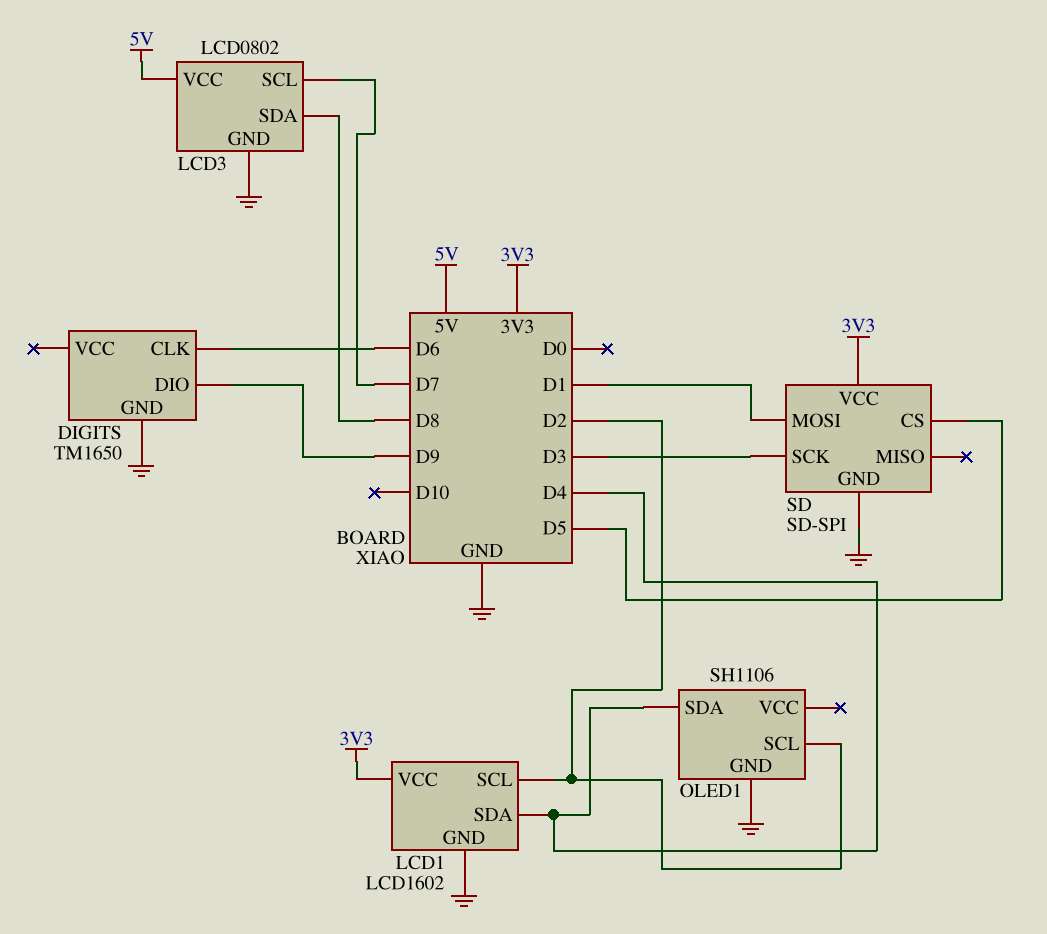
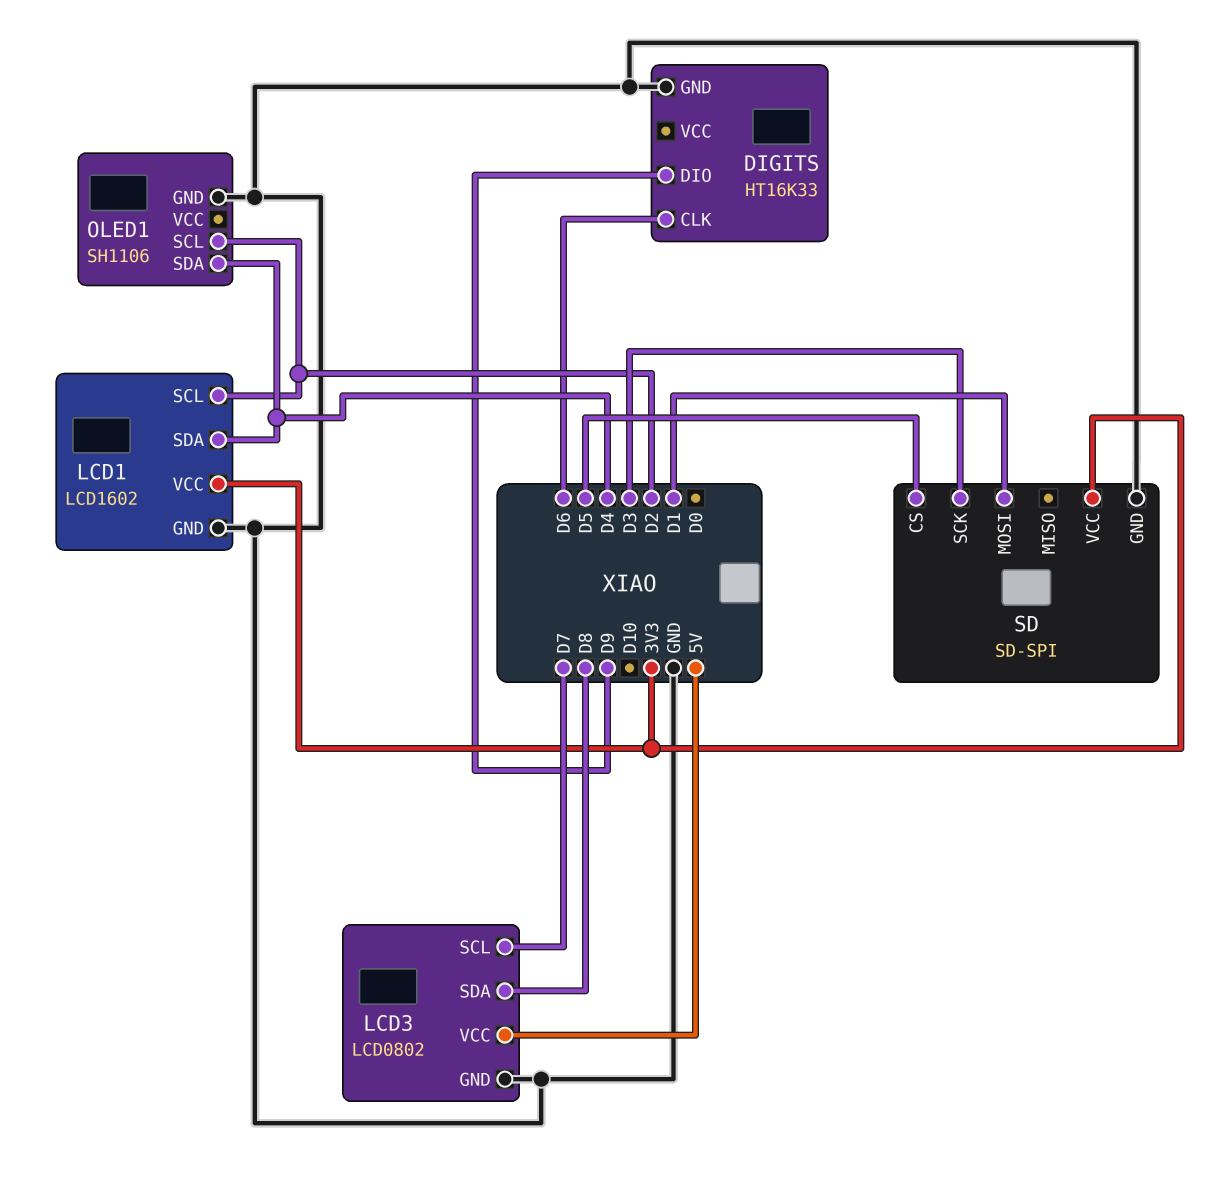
DIGITS: TM1650 -> HT16K33

